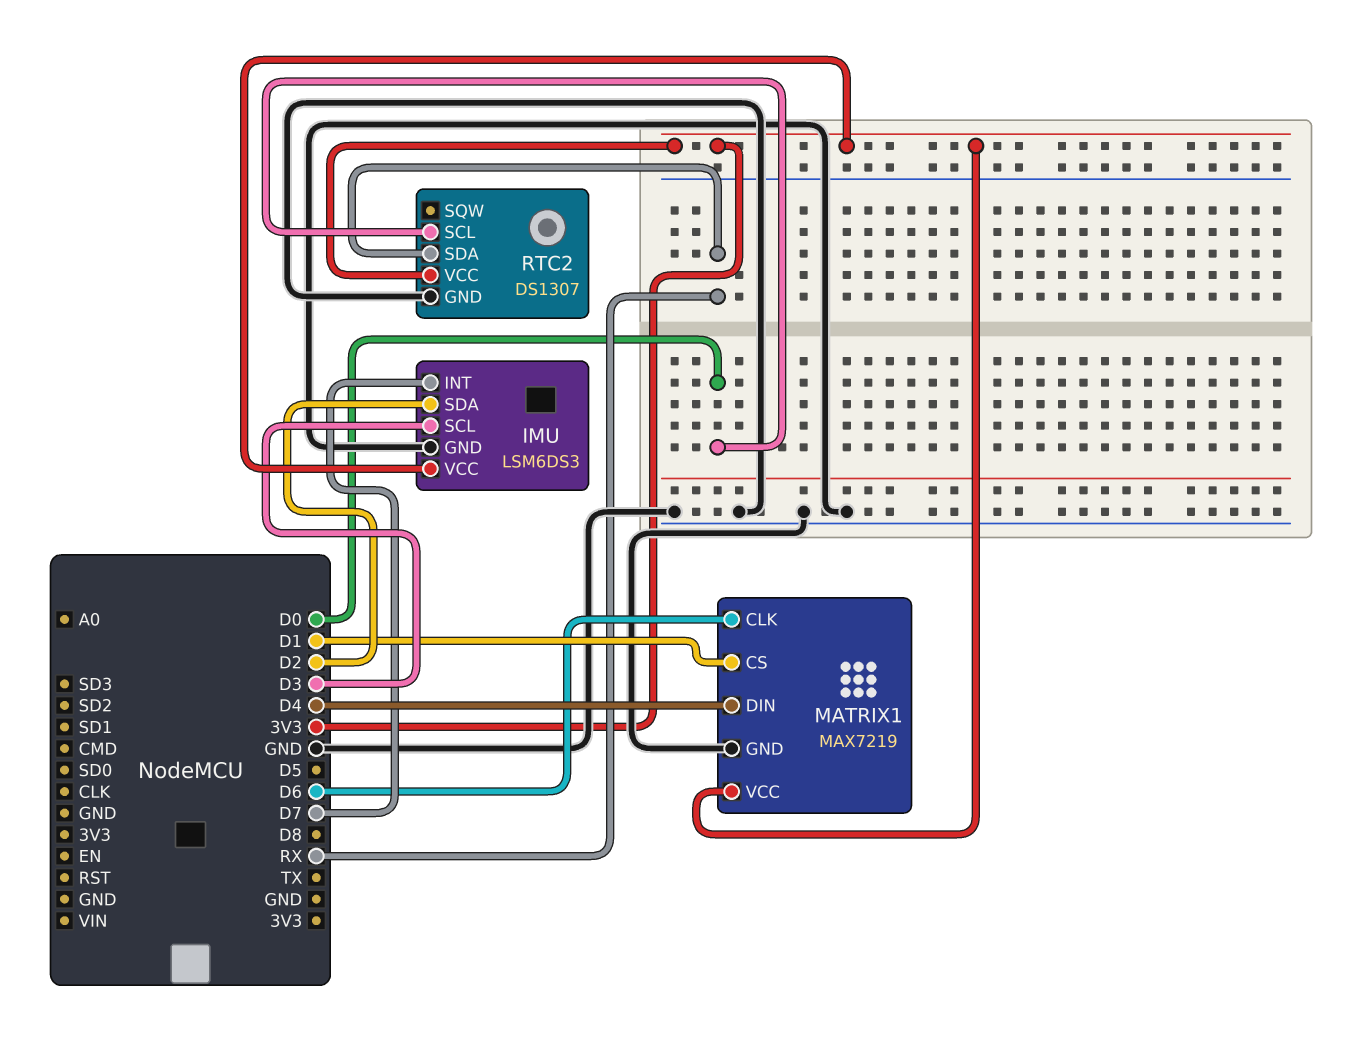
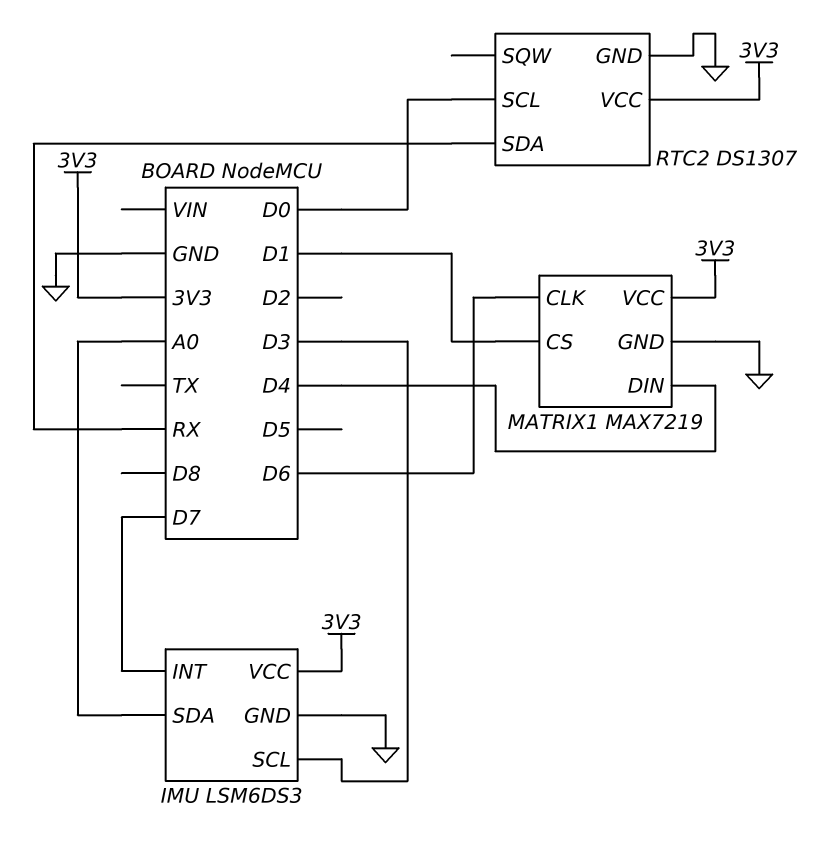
IMU pin SDA: D2 -> A0

